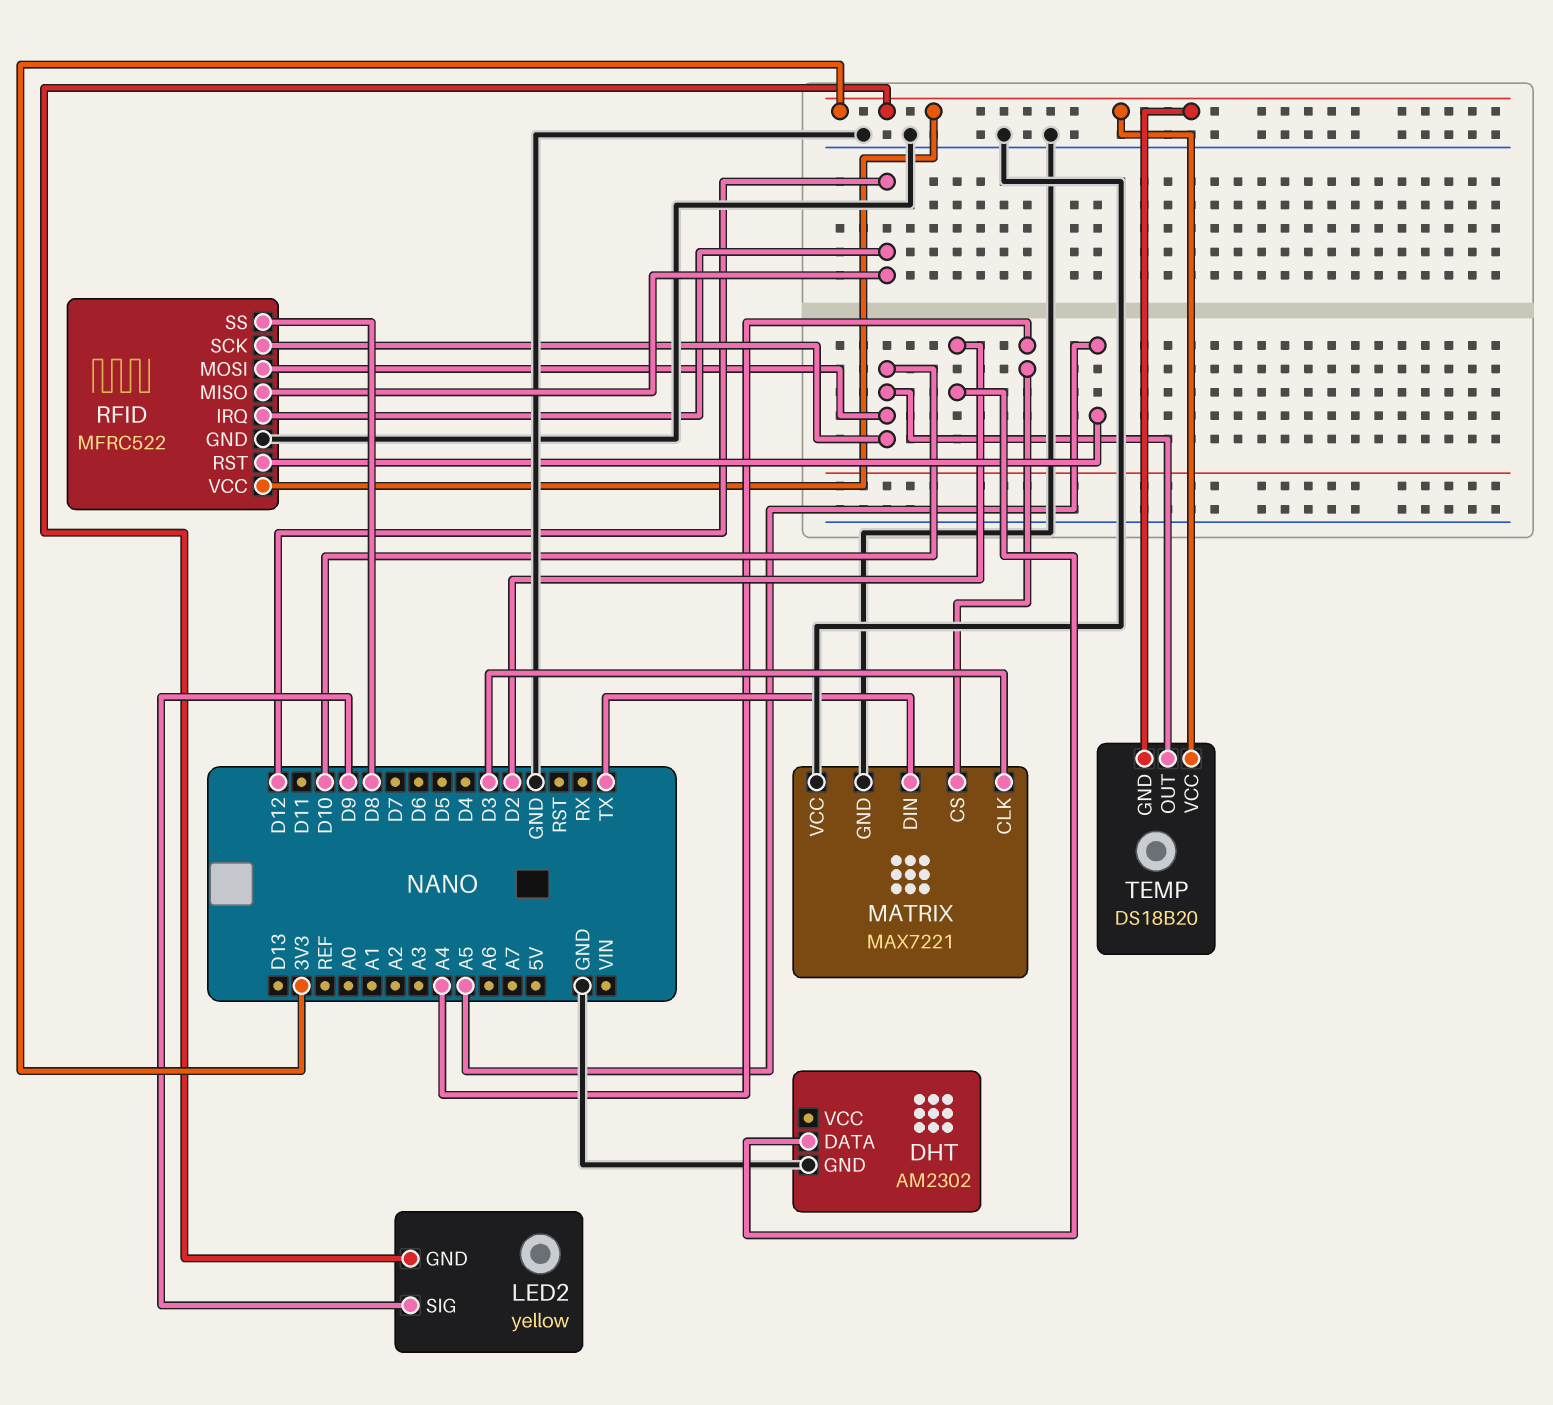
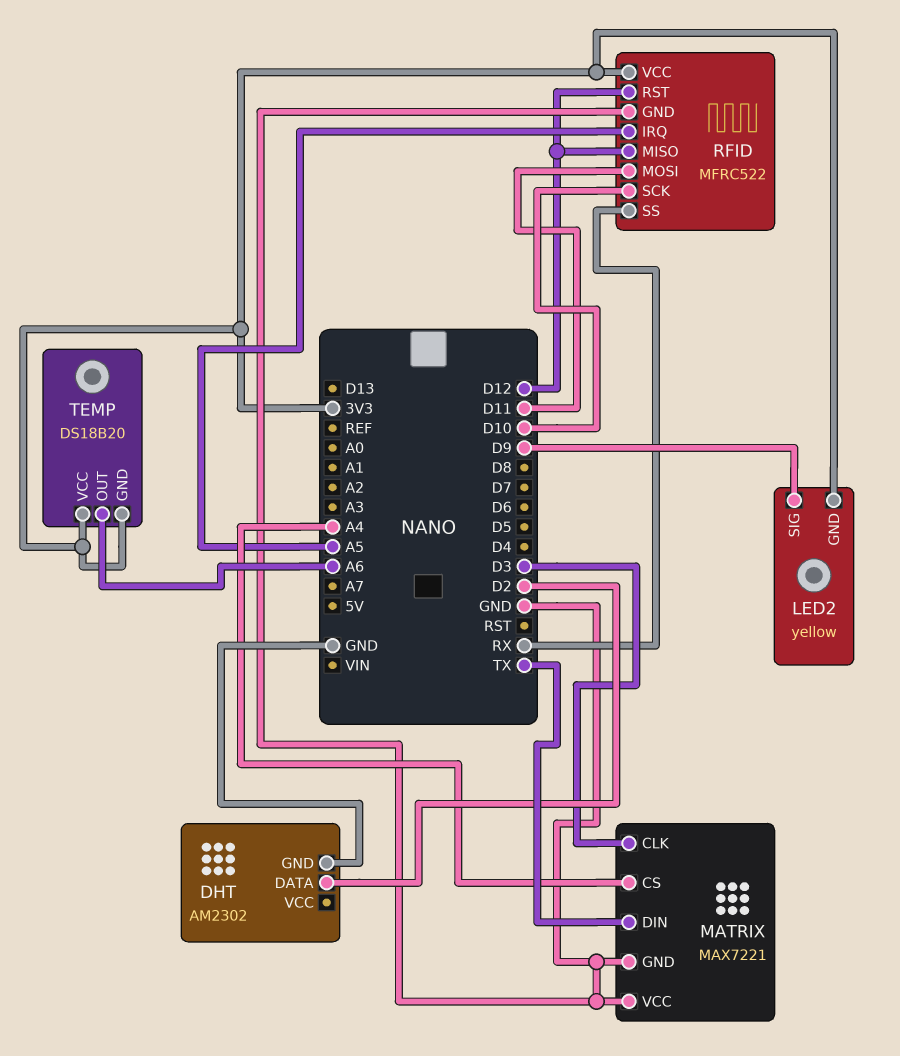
RFID pin IRQ: D12 -> A5
RFID pin MOSI: D10 -> D11
RFID pin RST: A5 -> D12
RFID pin SS: D8 -> RX
TEMP pin OUT: D10 -> A6

